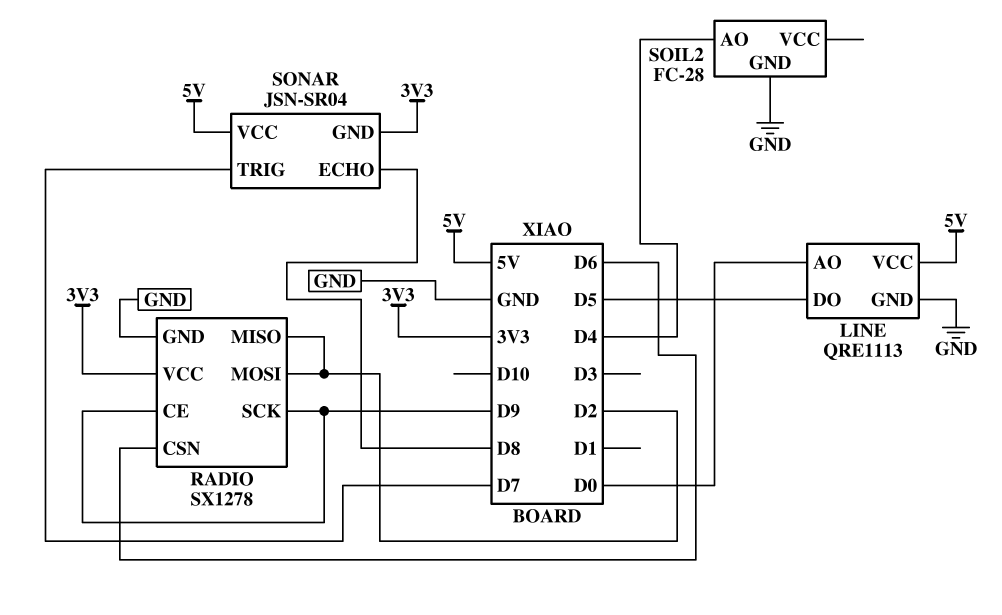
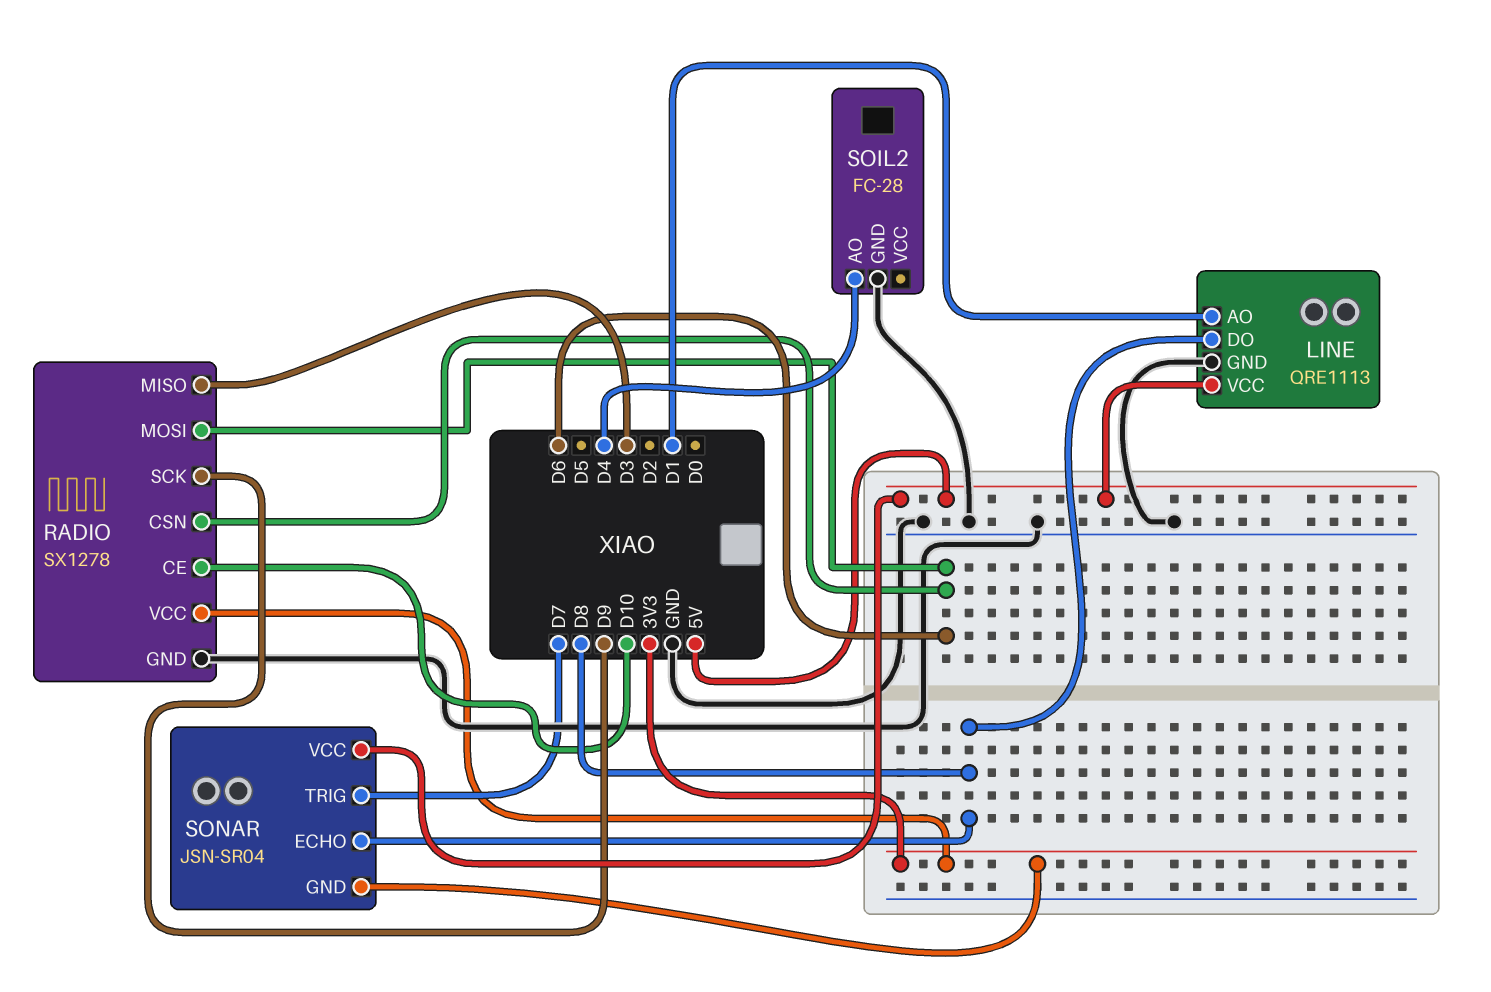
LINE pin AO: D0 -> D1
LINE pin DO: D5 -> D8
RADIO pin CE: D9 -> D10
RADIO pin MISO: D2 -> D3
RADIO pin MOSI: D2 -> D6

